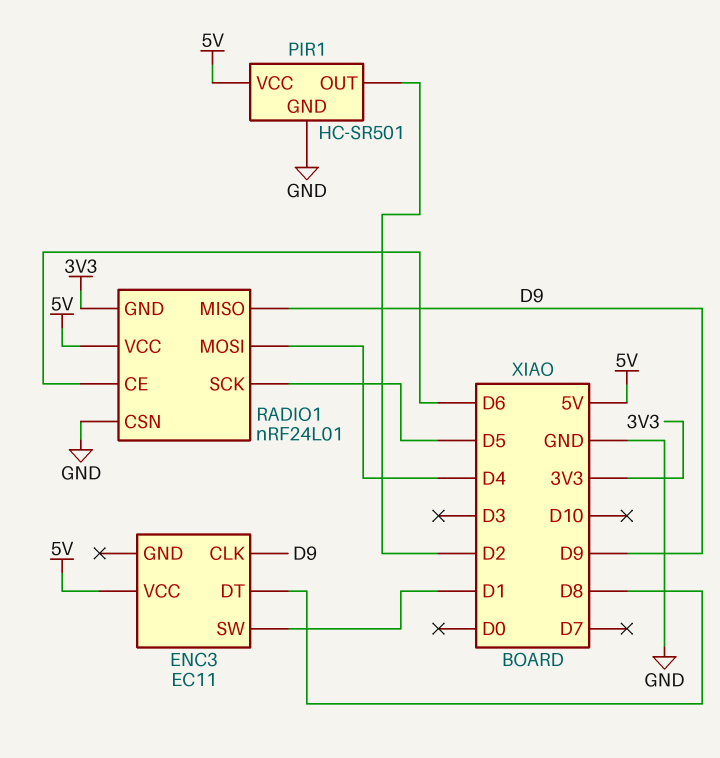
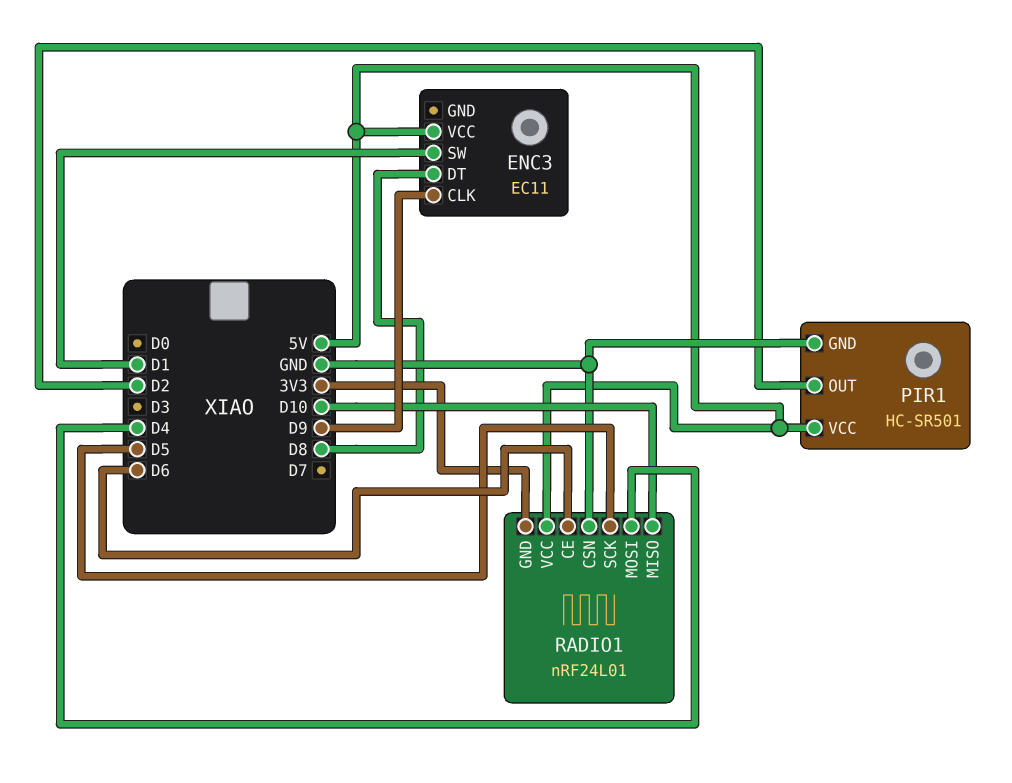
RADIO1 pin MISO: D9 -> D10

